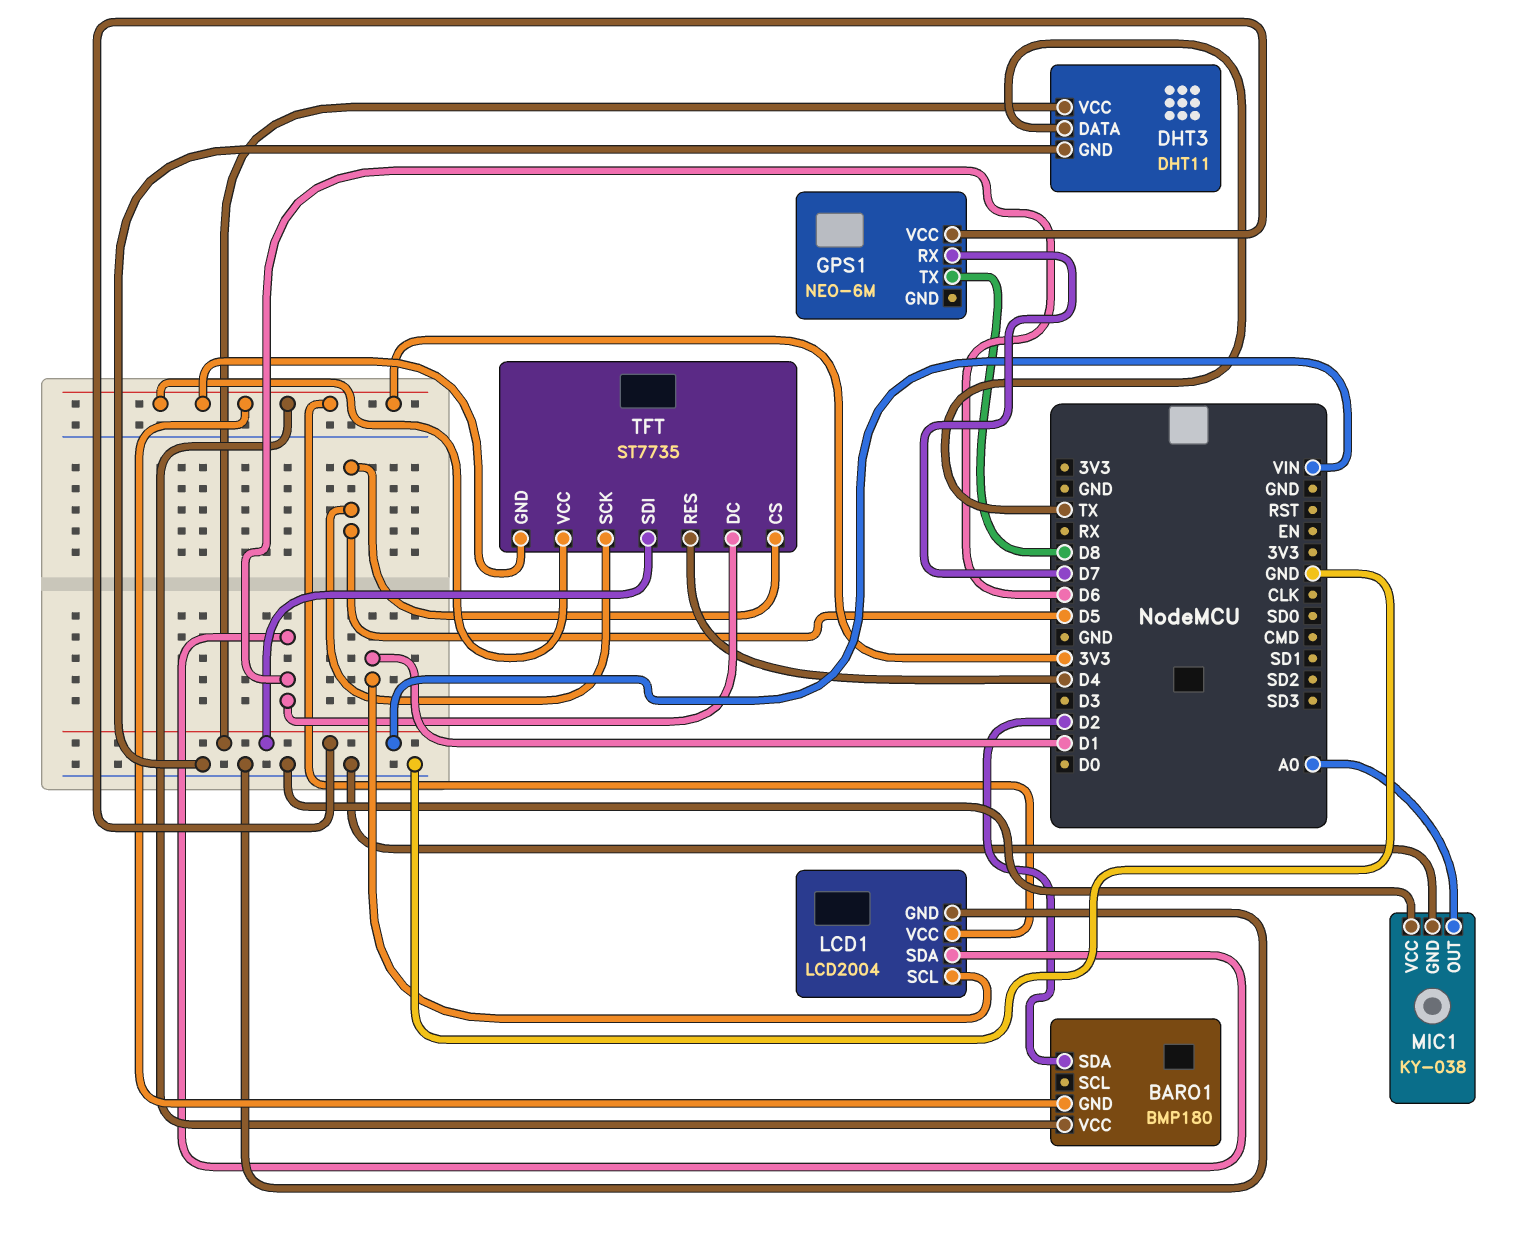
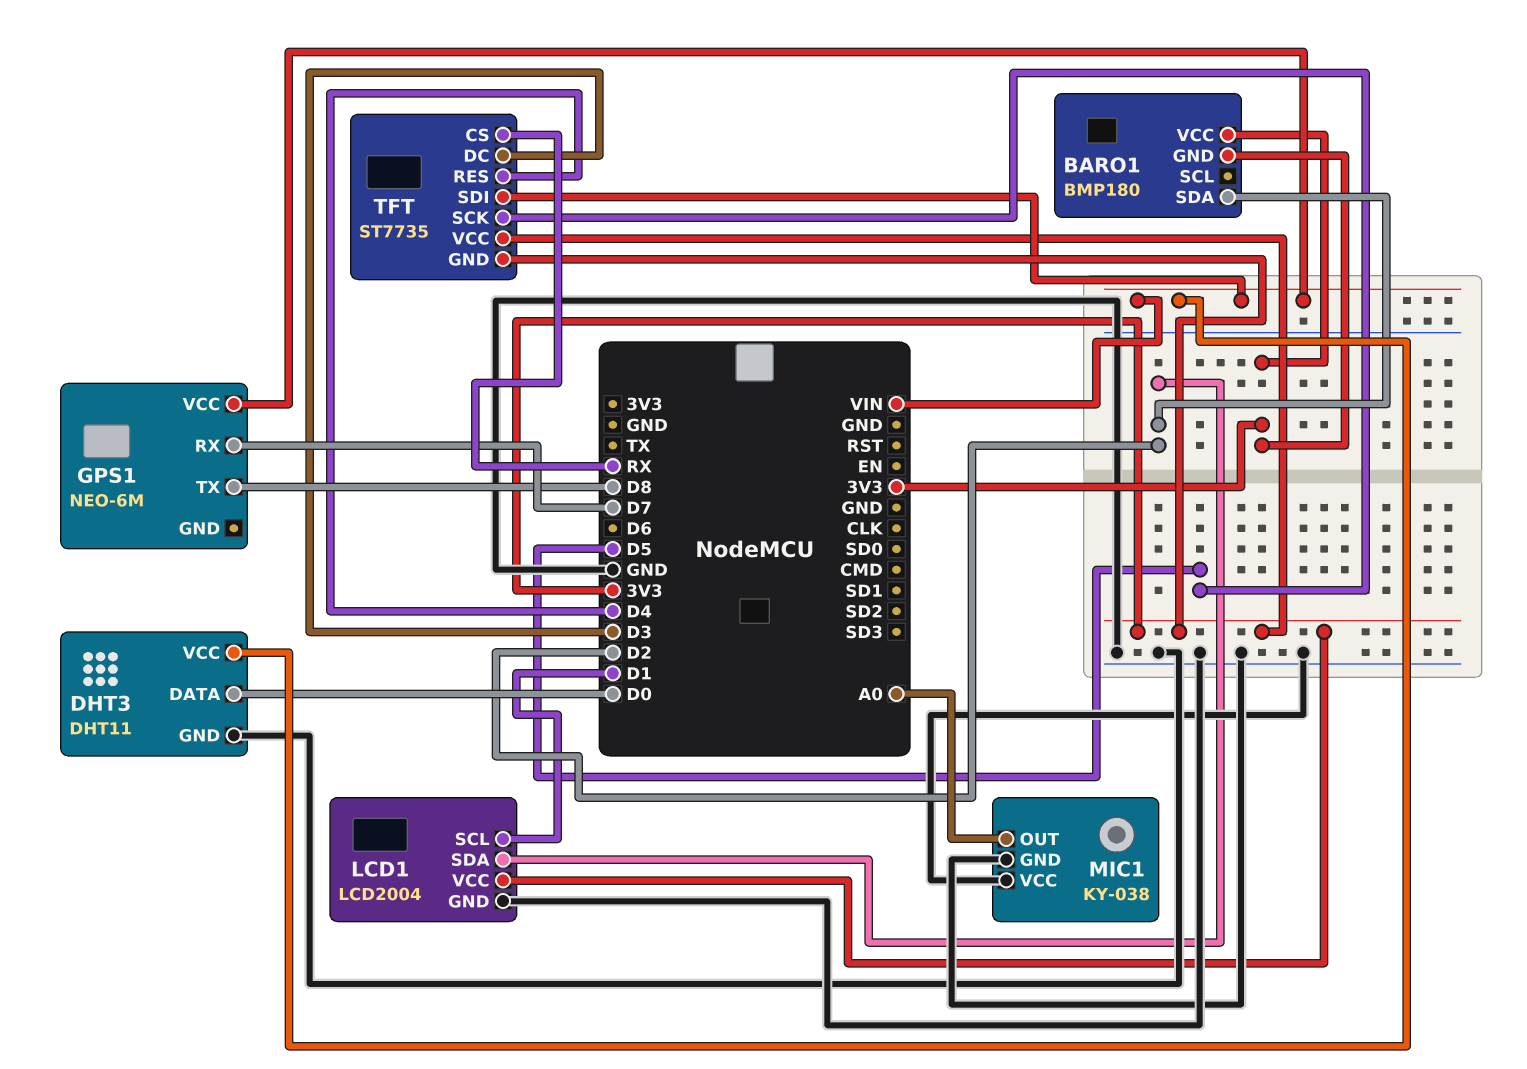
DHT3 pin DATA: TX -> D0
LCD1 pin SDA: D6 -> D2
TFT pin CS: D5 -> RX
TFT pin DC: D6 -> D3

